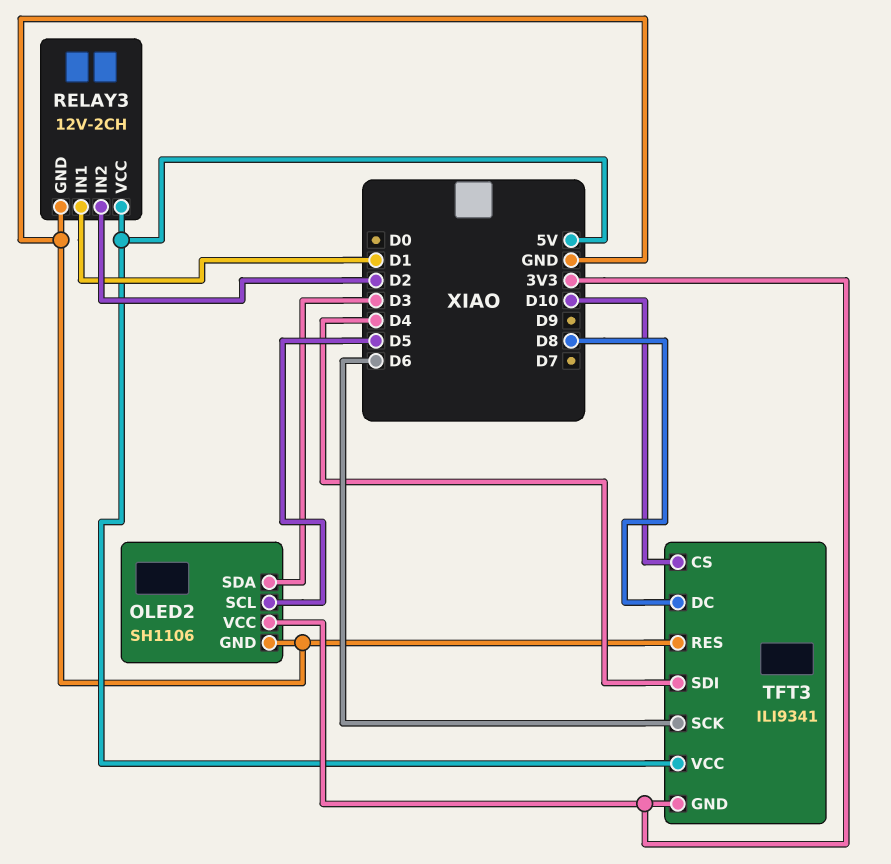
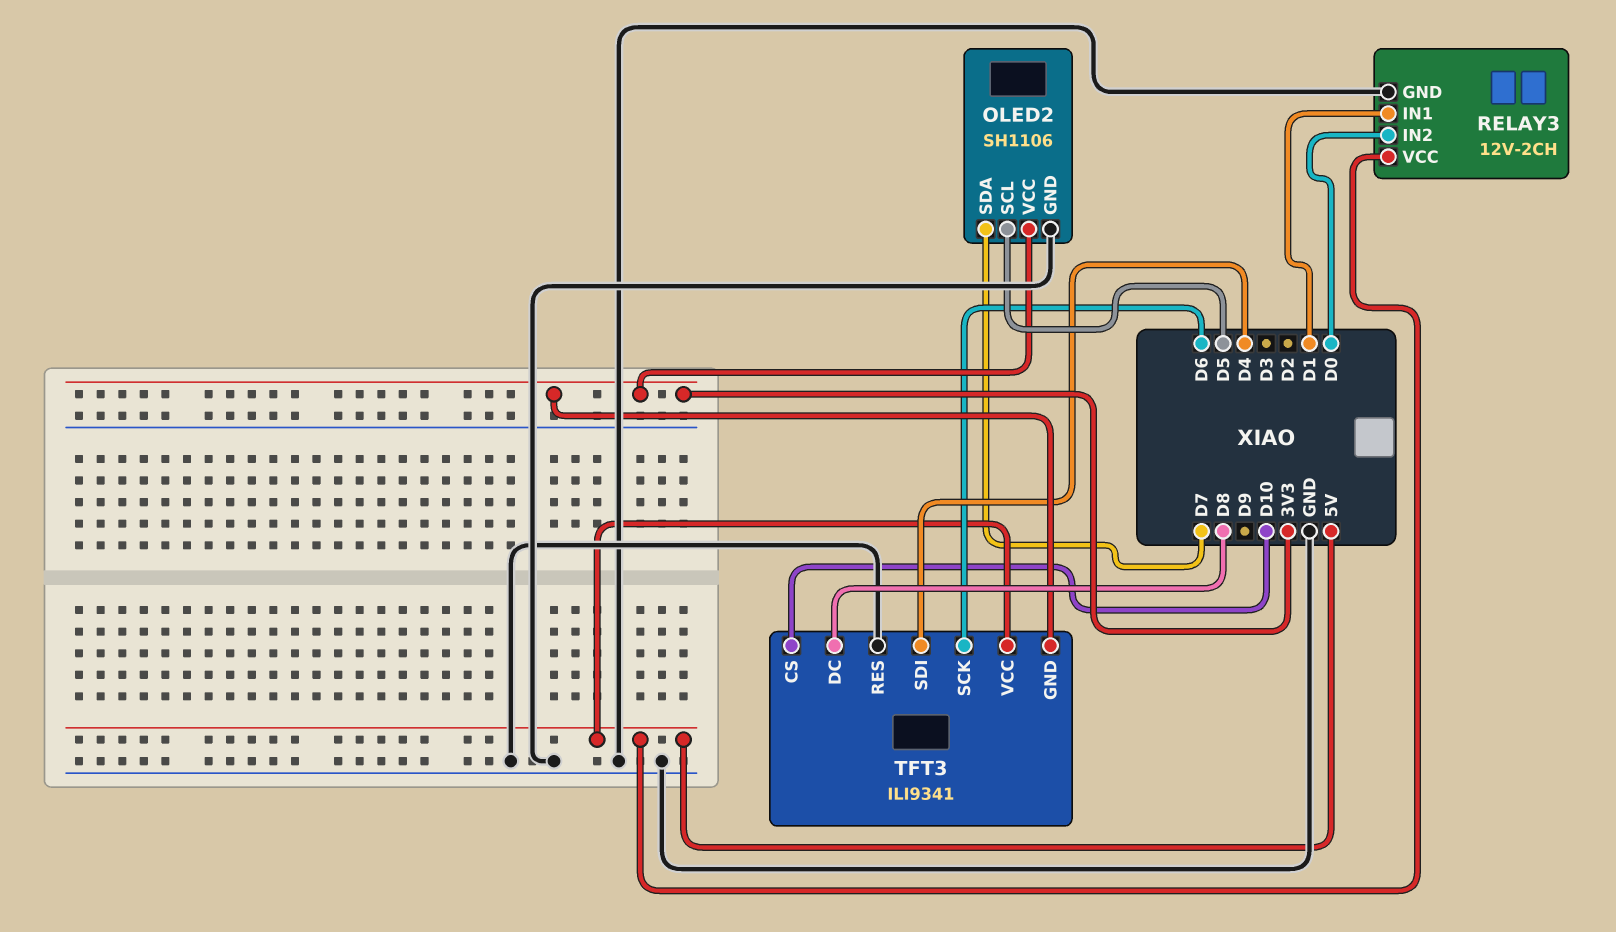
OLED2 pin SDA: D3 -> D7
RELAY3 pin IN2: D2 -> D0

